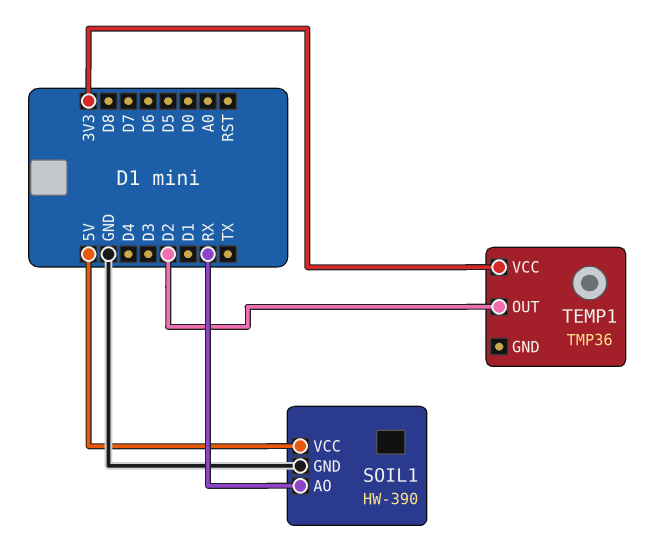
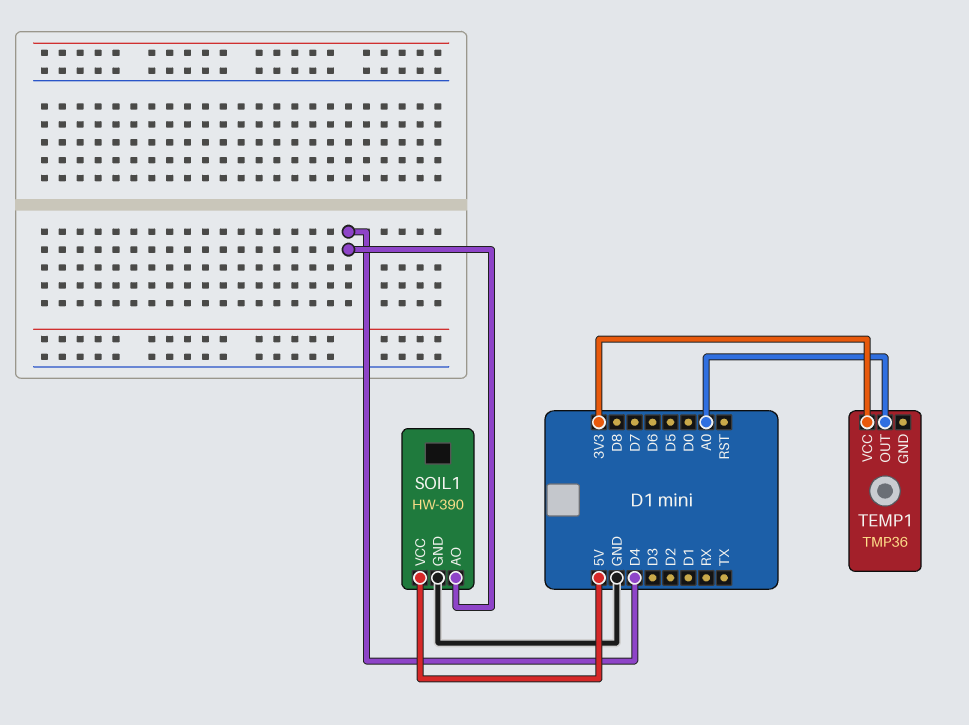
SOIL1 pin AO: RX -> D4
TEMP1 pin OUT: D2 -> A0

